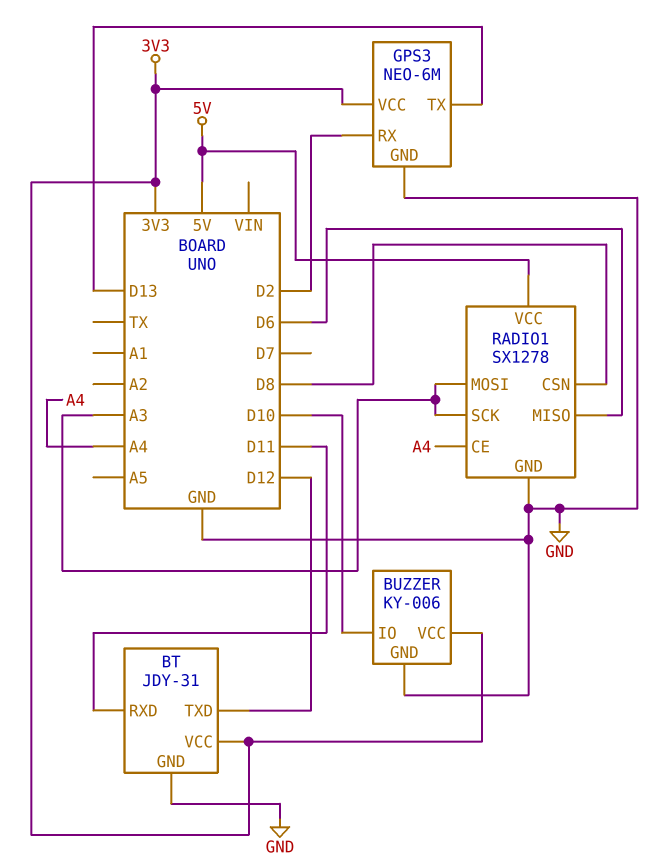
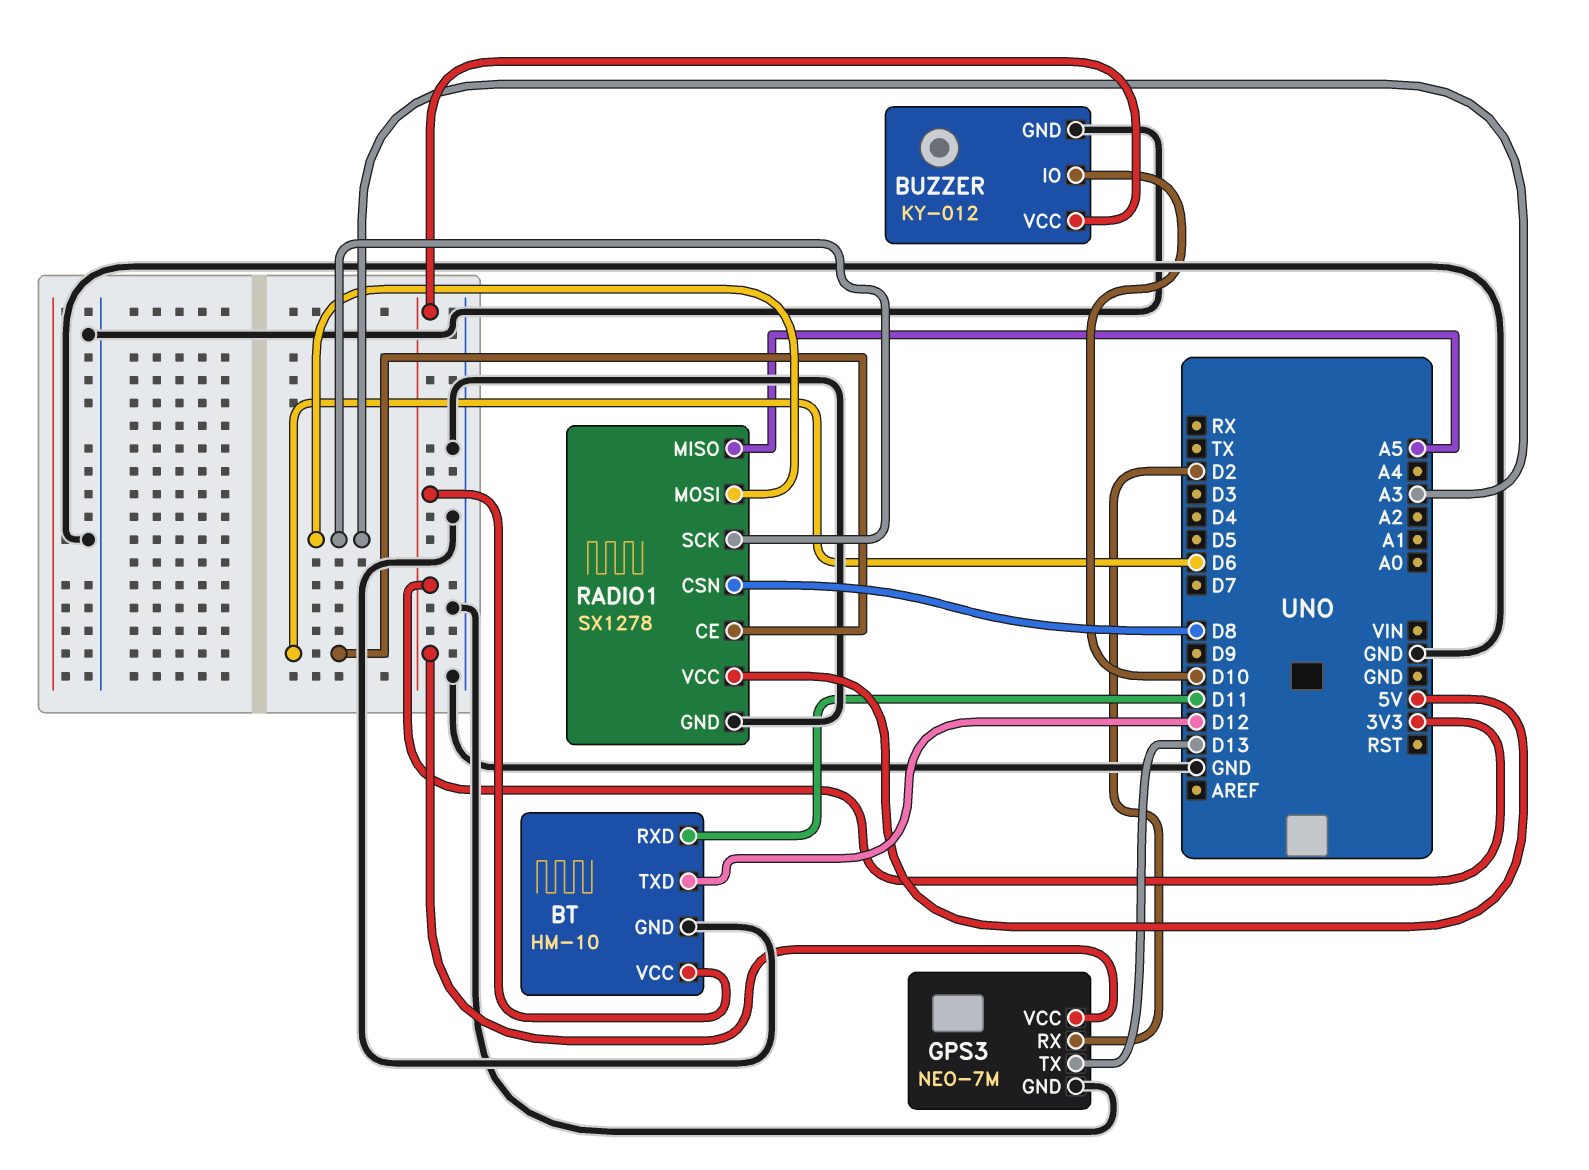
BT: JDY-31 -> HM-10
BUZZER: KY-006 -> KY-012
GPS3: NEO-6M -> NEO-7M
RADIO1 pin CE: A4 -> D6
RADIO1 pin MISO: D6 -> A5

